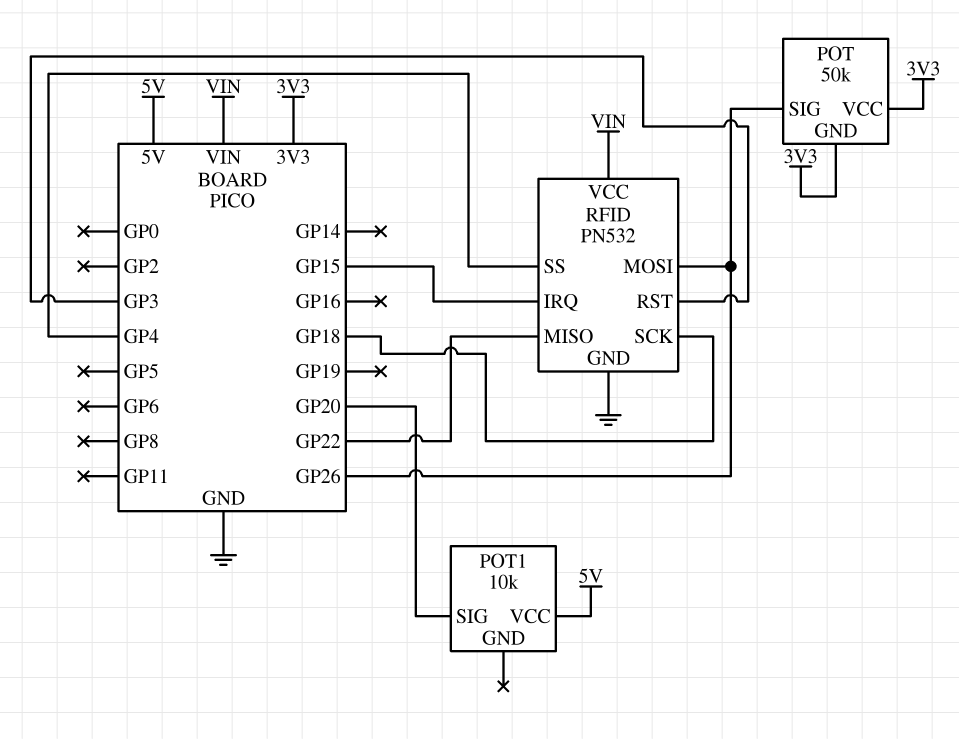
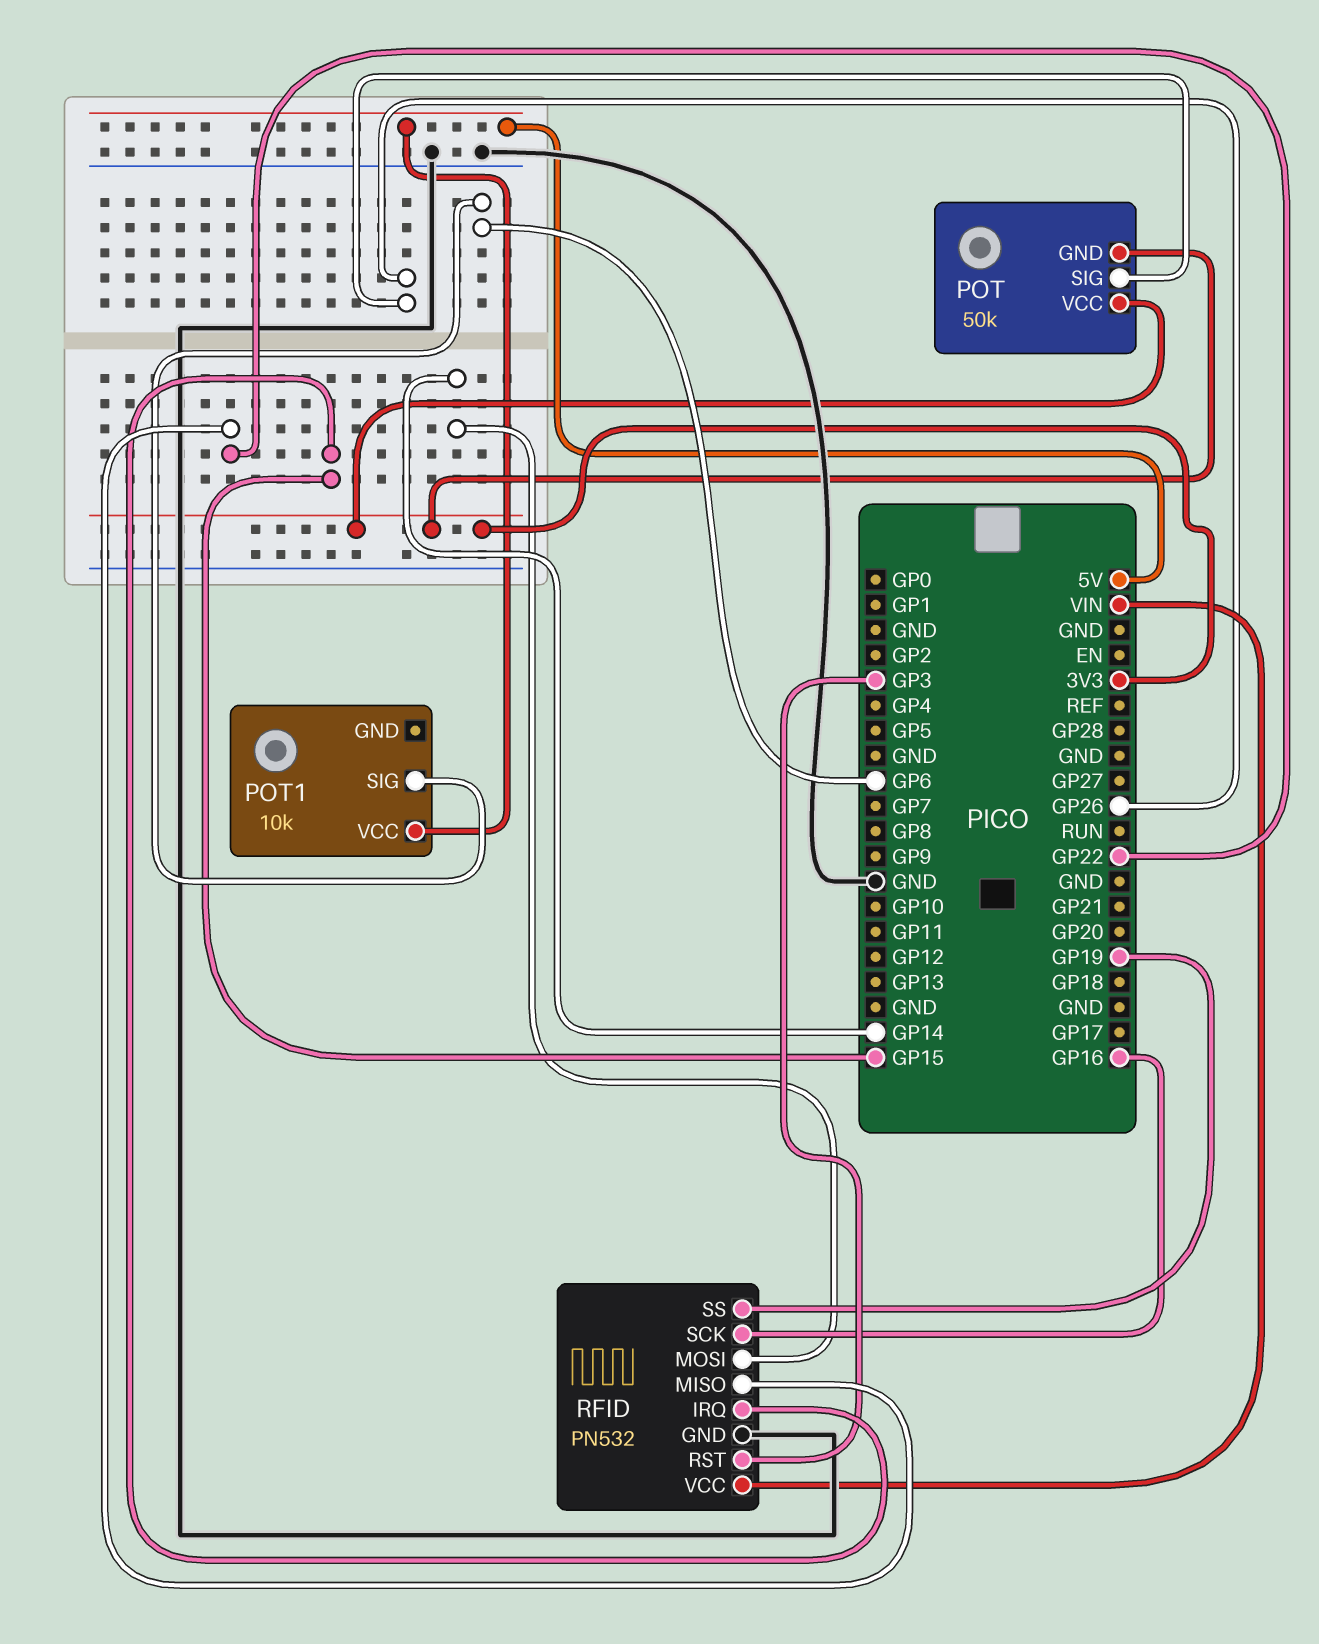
POT1 pin SIG: GP20 -> GP6
RFID pin MOSI: GP26 -> GP14
RFID pin SCK: GP18 -> GP16
RFID pin SS: GP4 -> GP19

